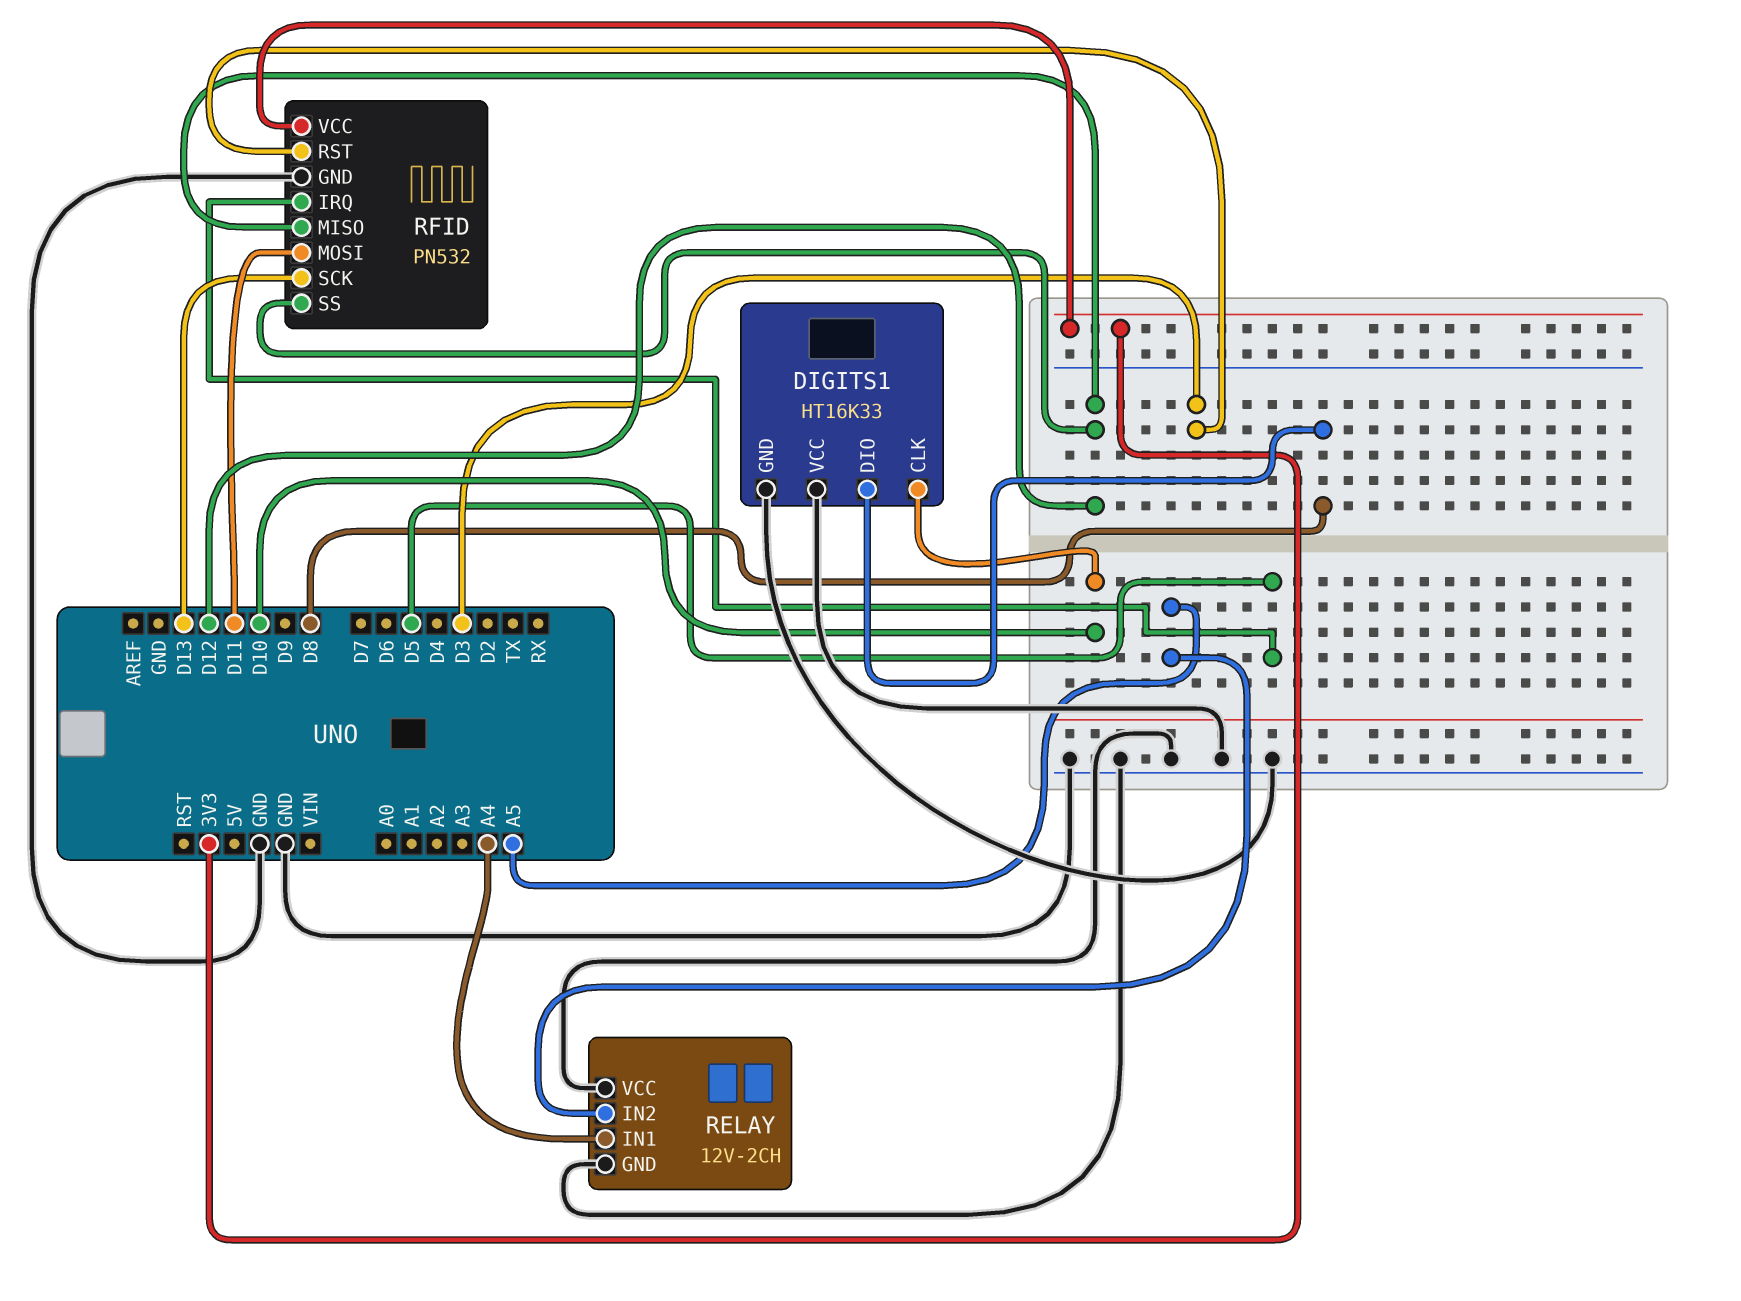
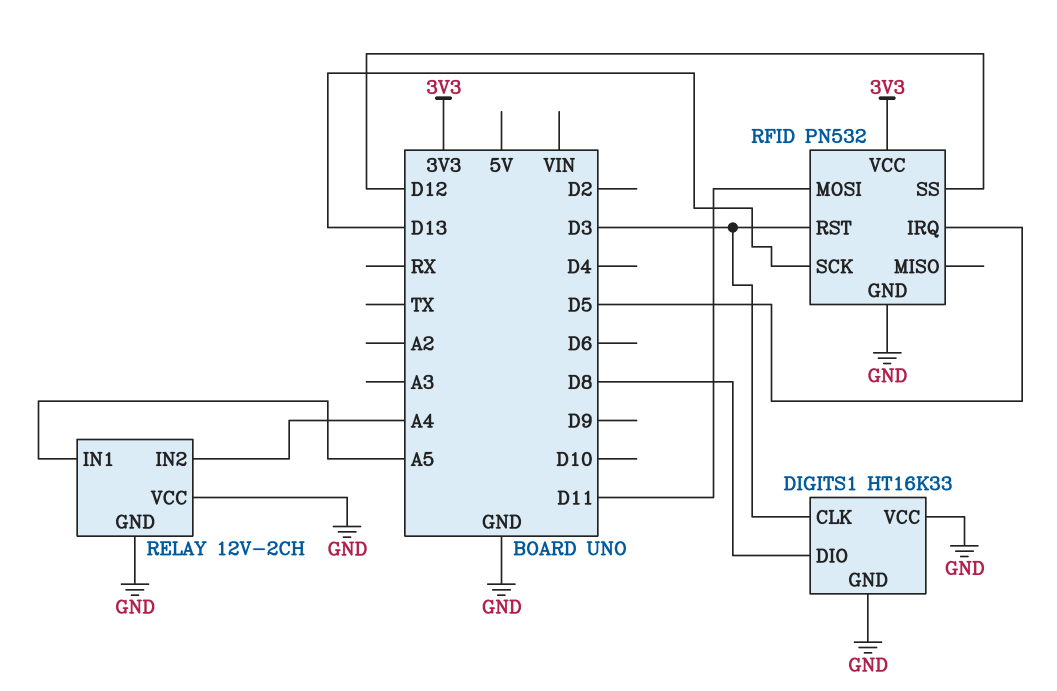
DIGITS1 pin CLK: D10 -> D3
RELAY pin IN1: A4 -> A5
RELAY pin IN2: A5 -> A4
RFID pin MISO: D12 -> none

